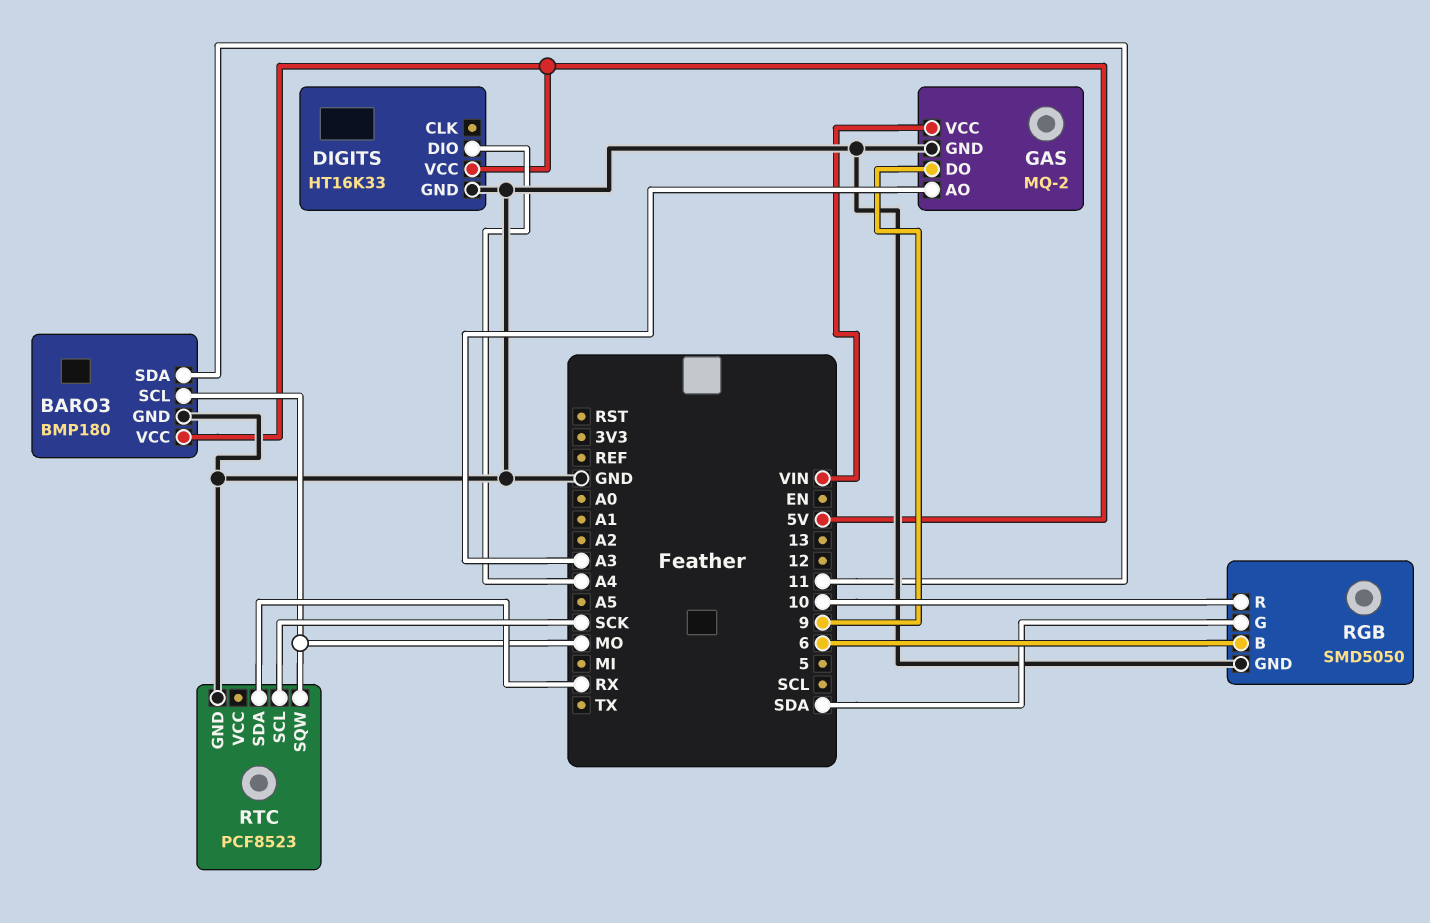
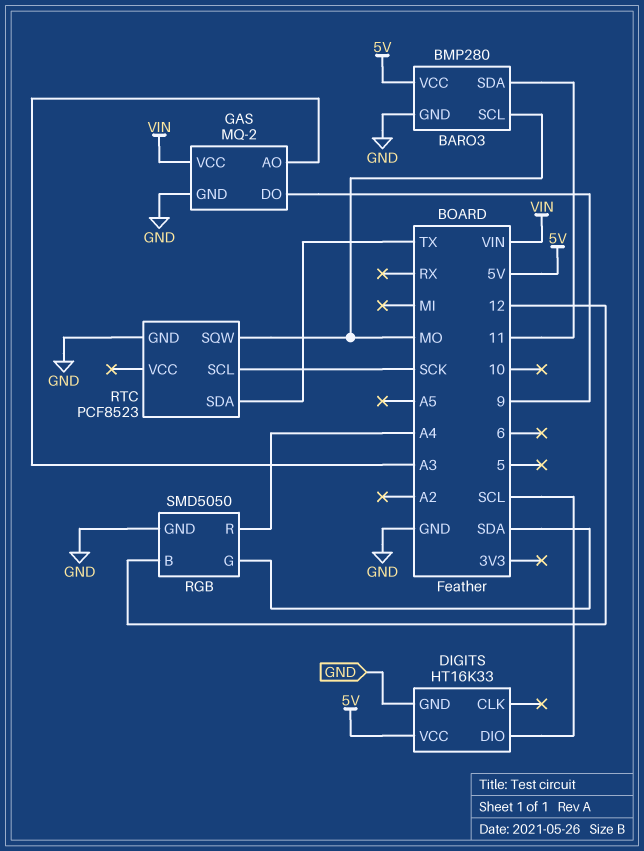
BARO3: BMP180 -> BMP280
DIGITS pin DIO: A4 -> SCL
RGB pin B: 6 -> 12
RGB pin R: 10 -> A4
RTC pin SDA: RX -> TX

